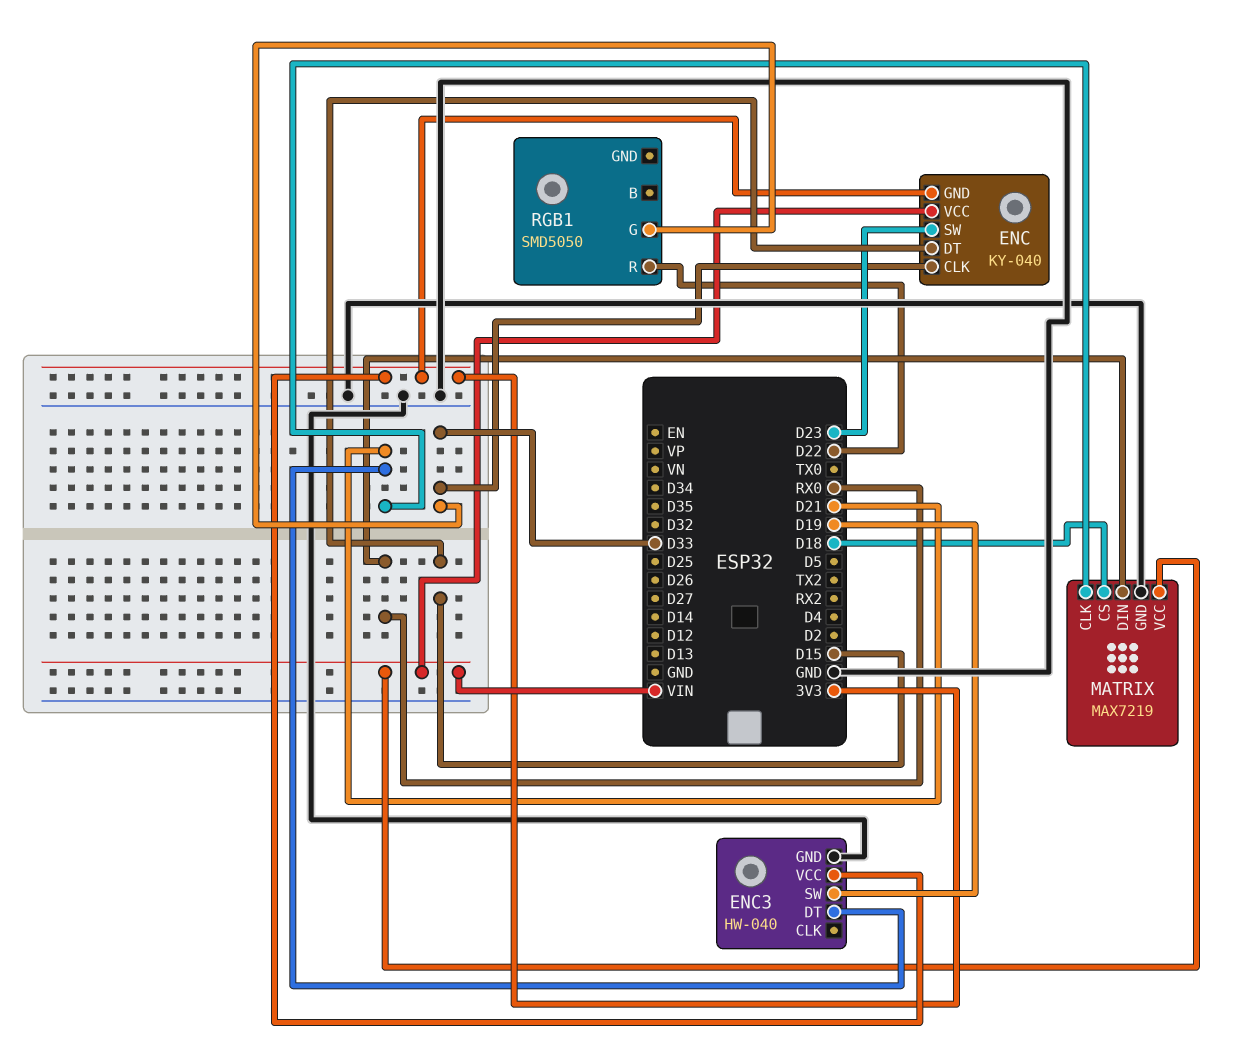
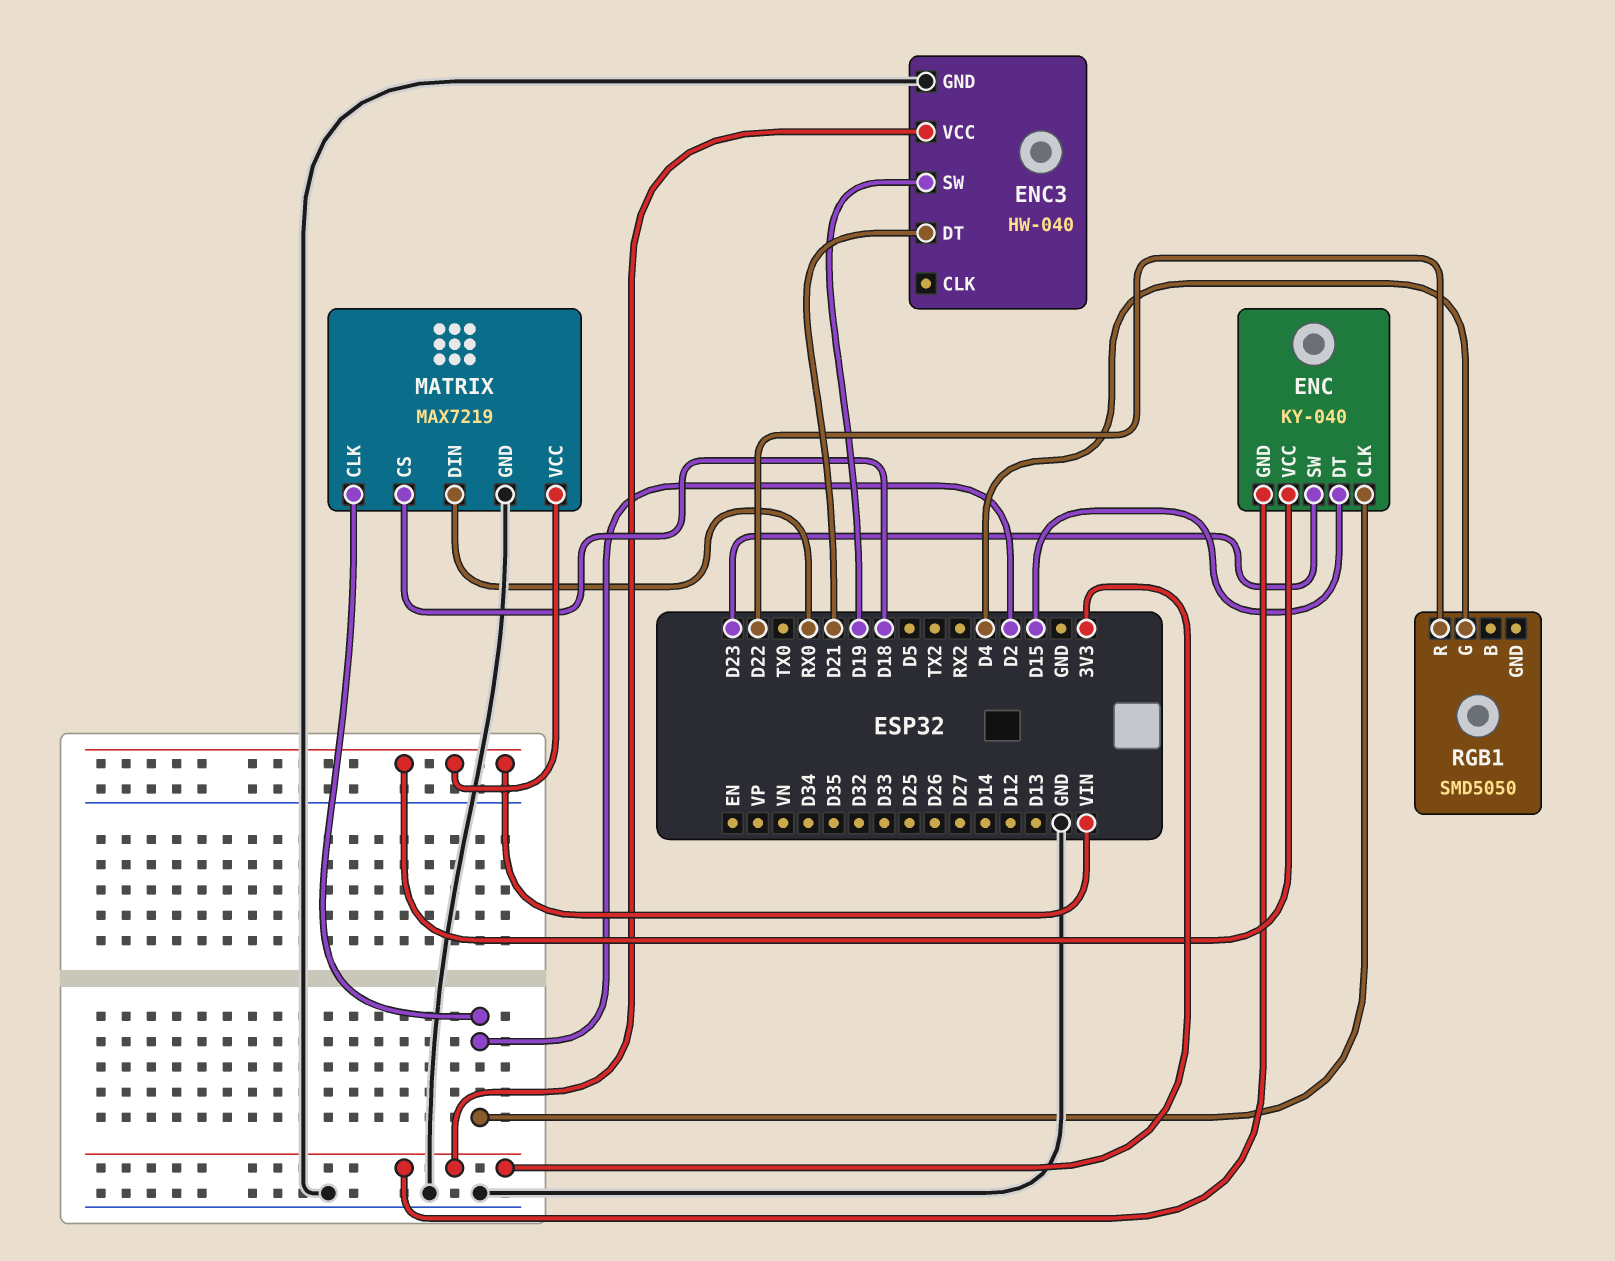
ENC pin CLK: D33 -> D2
MATRIX pin CLK: D21 -> D2
RGB1 pin G: D33 -> D4

